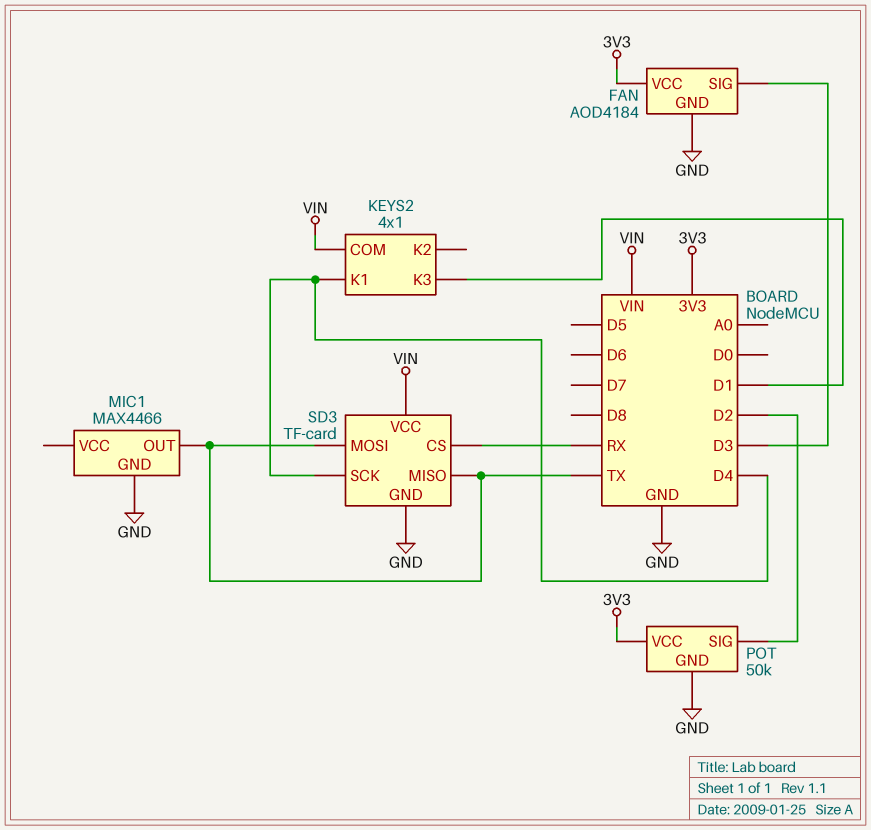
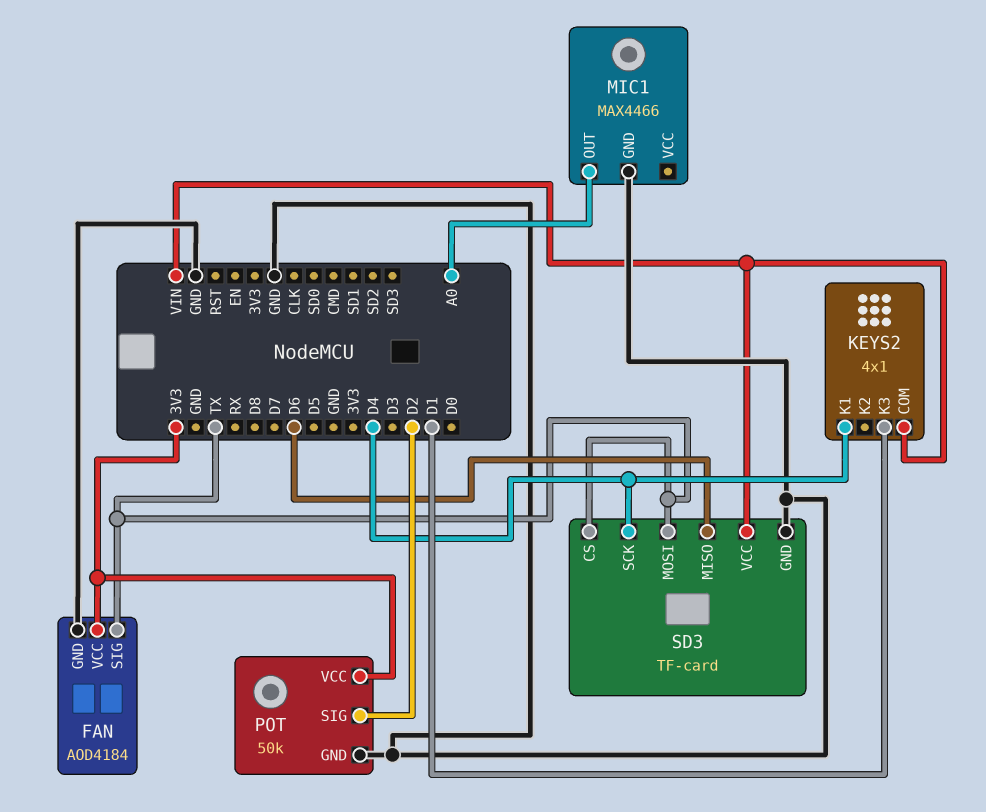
FAN pin SIG: D3 -> TX
MIC1 pin OUT: TX -> A0
SD3 pin CS: RX -> TX
SD3 pin MISO: TX -> D6

